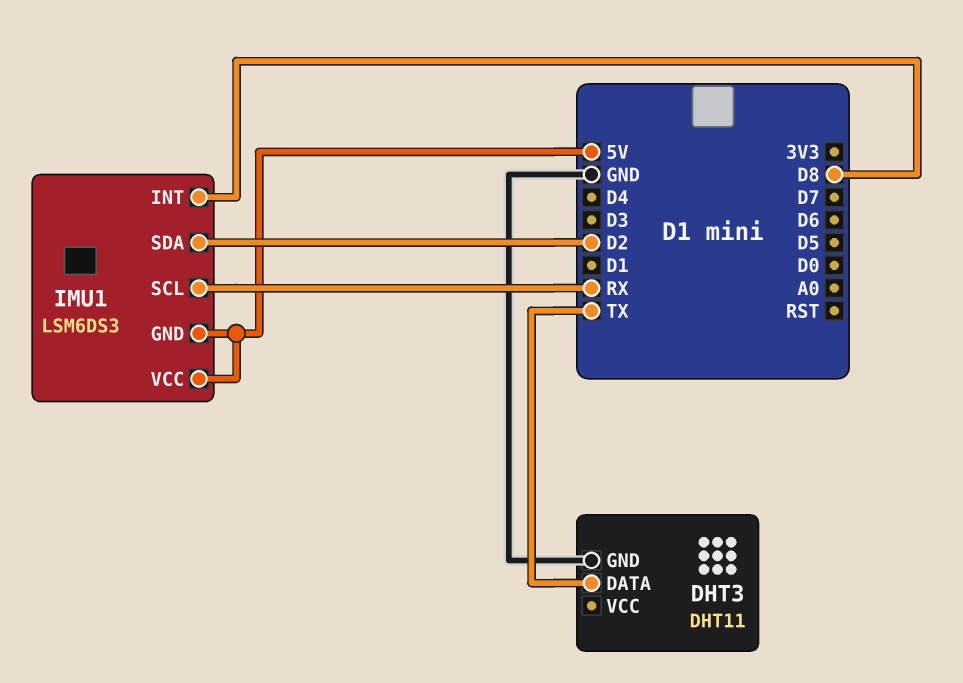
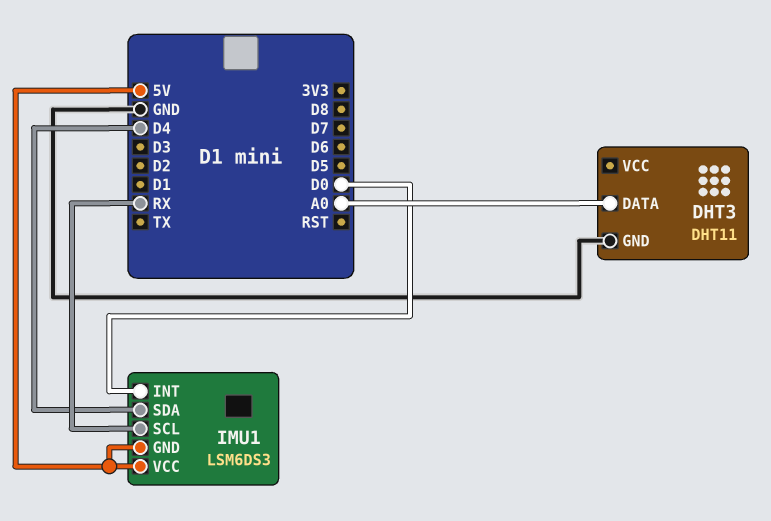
DHT3 pin DATA: TX -> A0
IMU1 pin INT: D8 -> D0
IMU1 pin SDA: D2 -> D4

